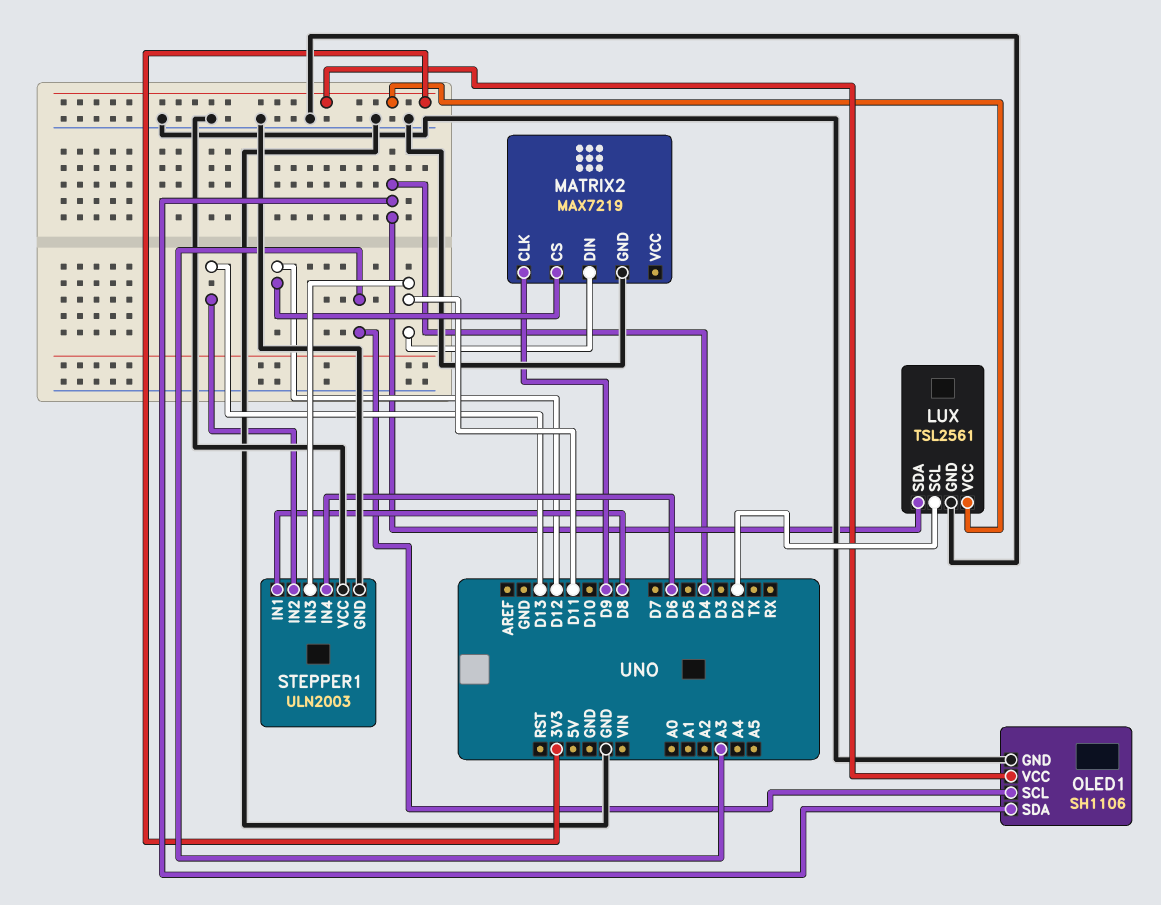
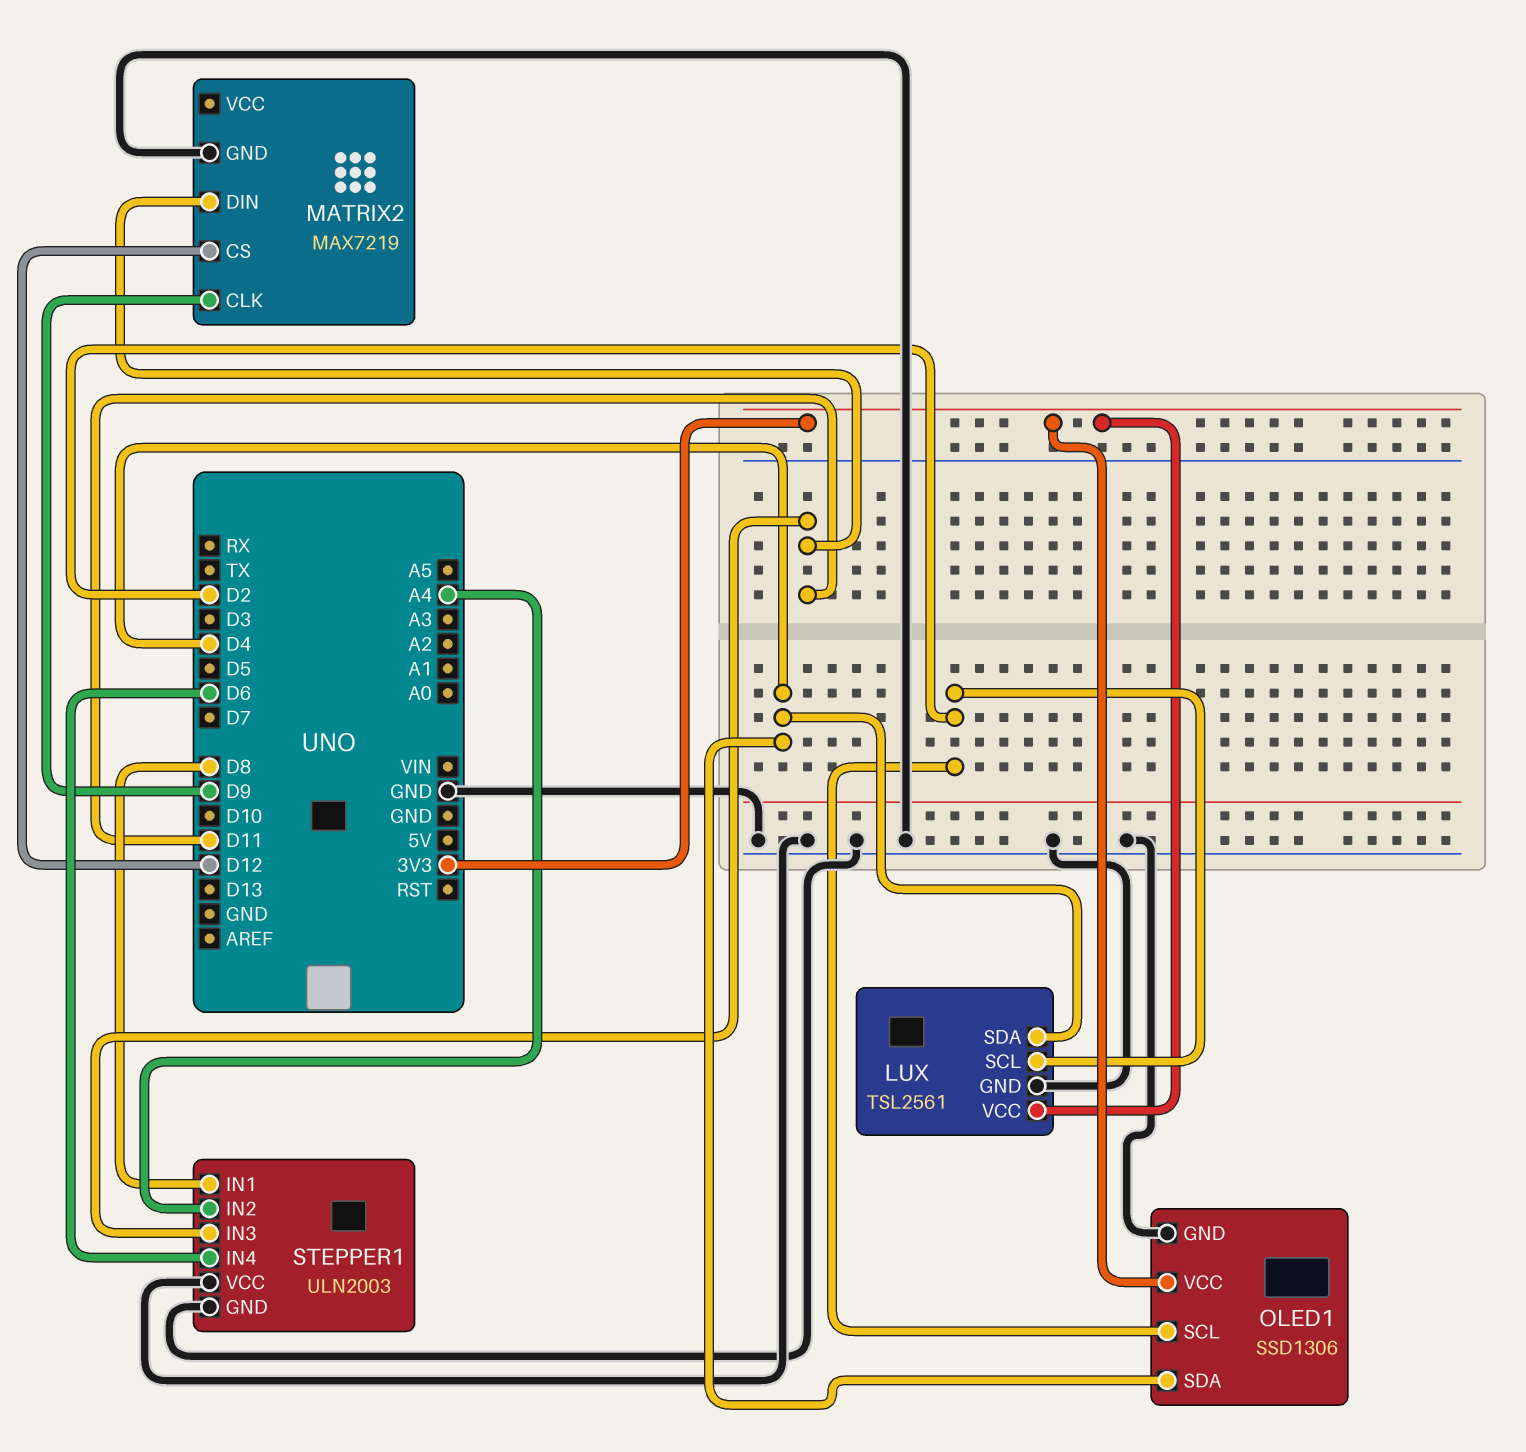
OLED1: SH1106 -> SSD1306
OLED1 pin SCL: A3 -> D2
STEPPER1 pin IN2: D13 -> A4

